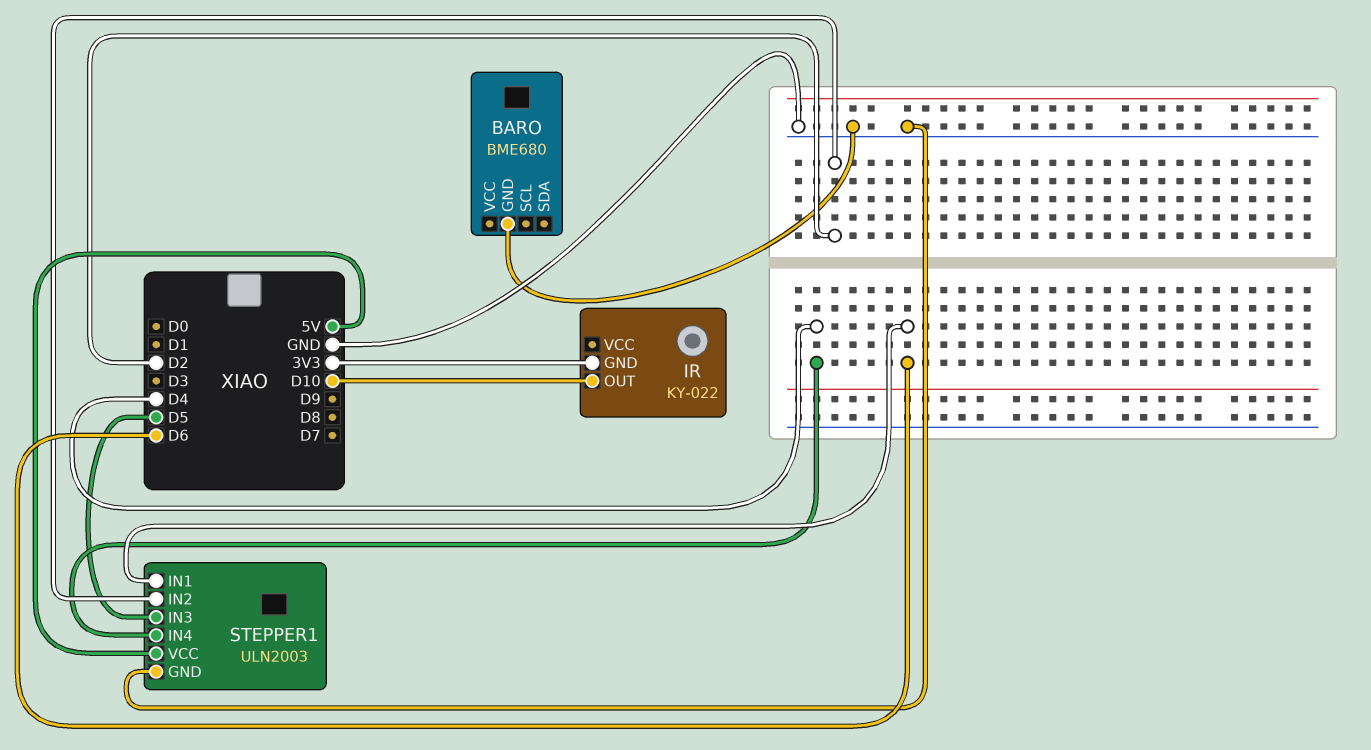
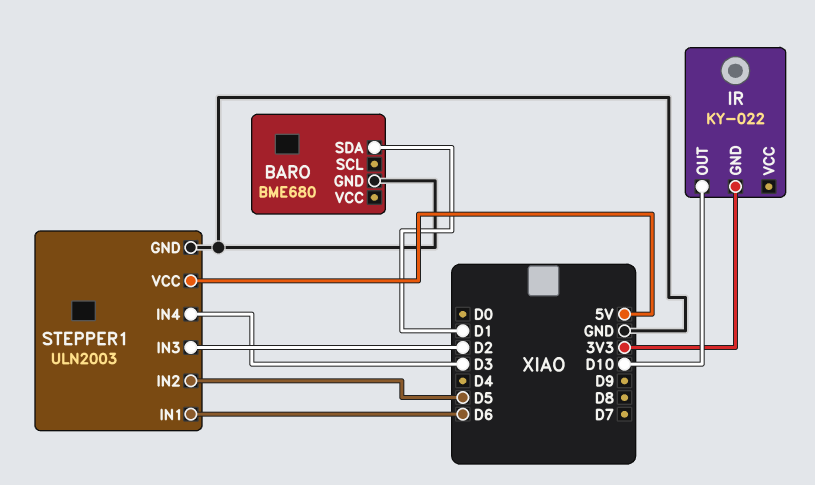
BARO pin SDA: none -> D1
STEPPER1 pin IN2: D2 -> D5
STEPPER1 pin IN3: D5 -> D2
STEPPER1 pin IN4: D4 -> D3

